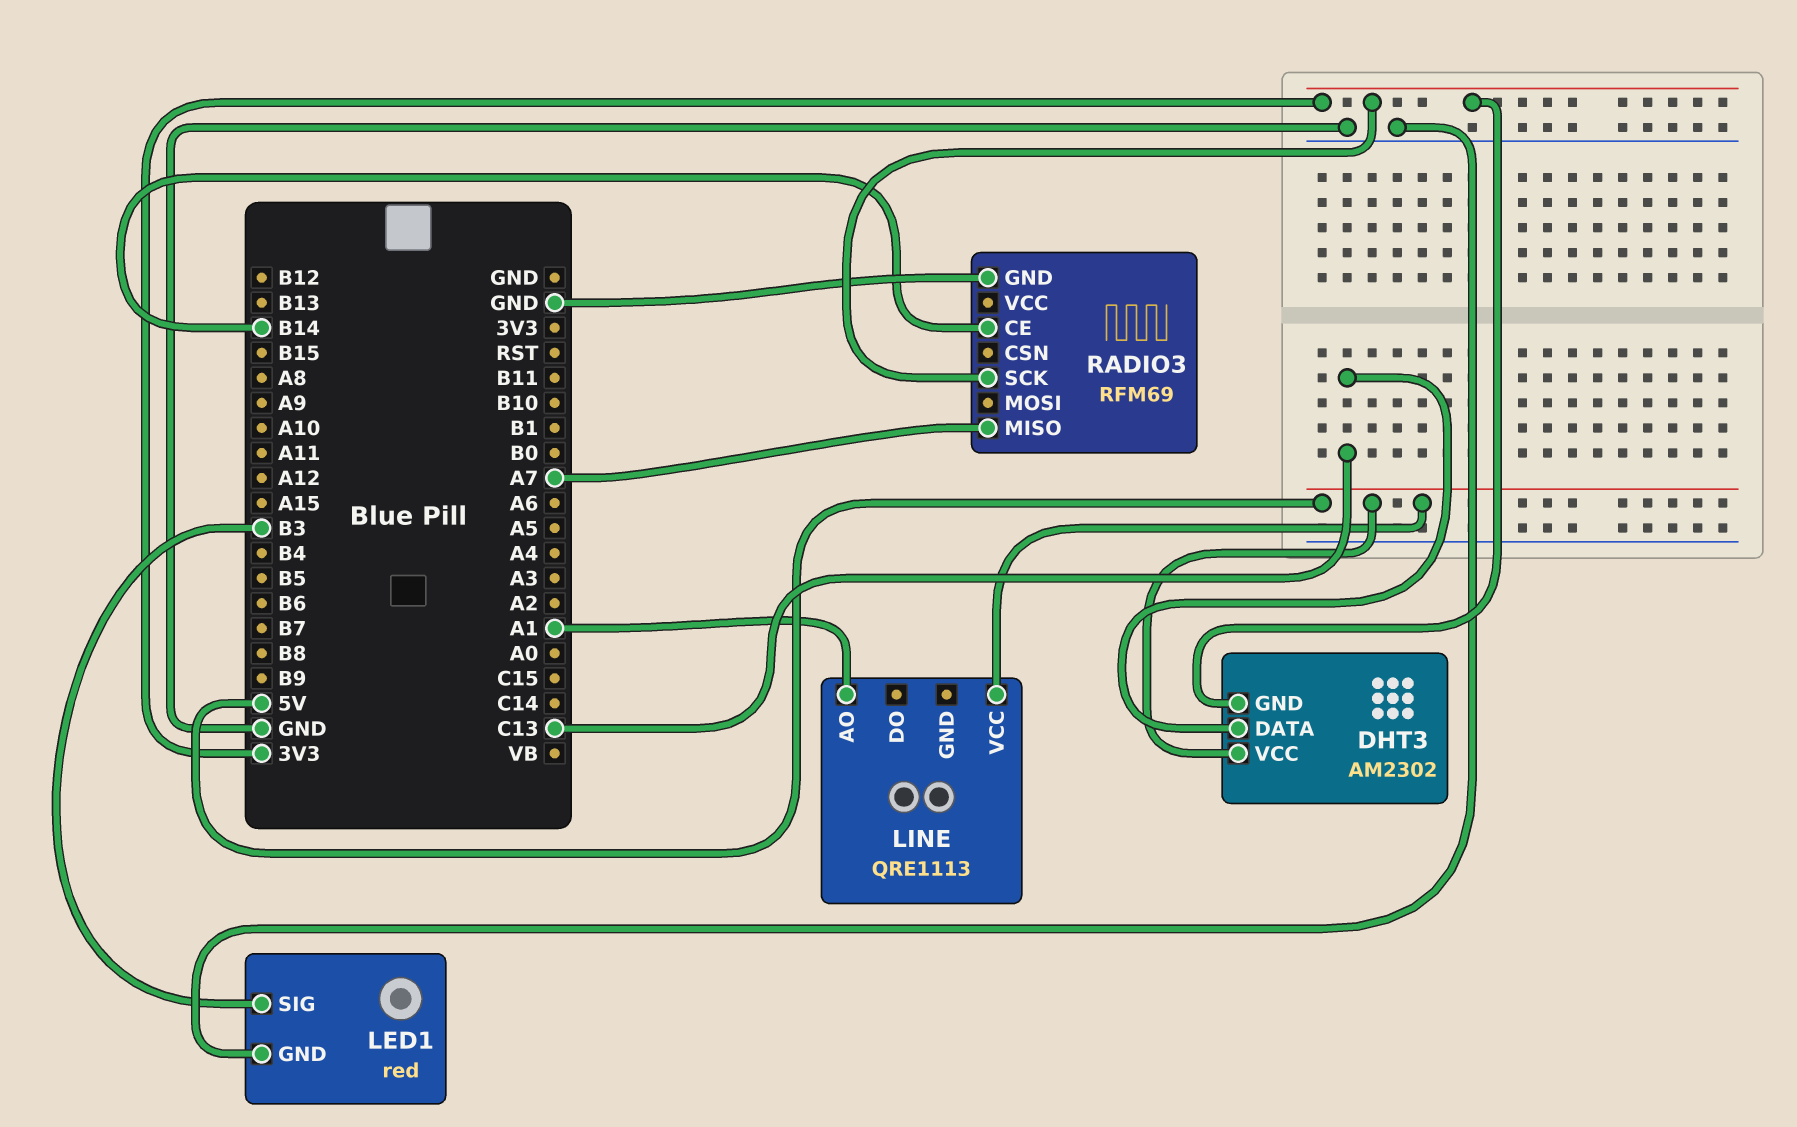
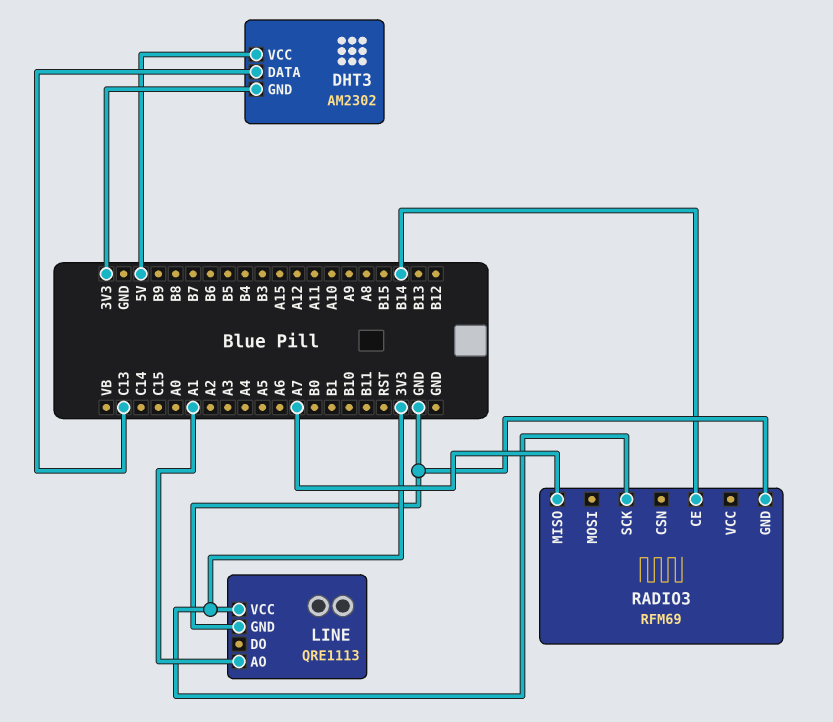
LED1: red -> none
LED1 pin GND: GND -> none
LED1 pin SIG: B3 -> none
LINE pin GND: none -> GND
LINE pin VCC: 5V -> 3V3

